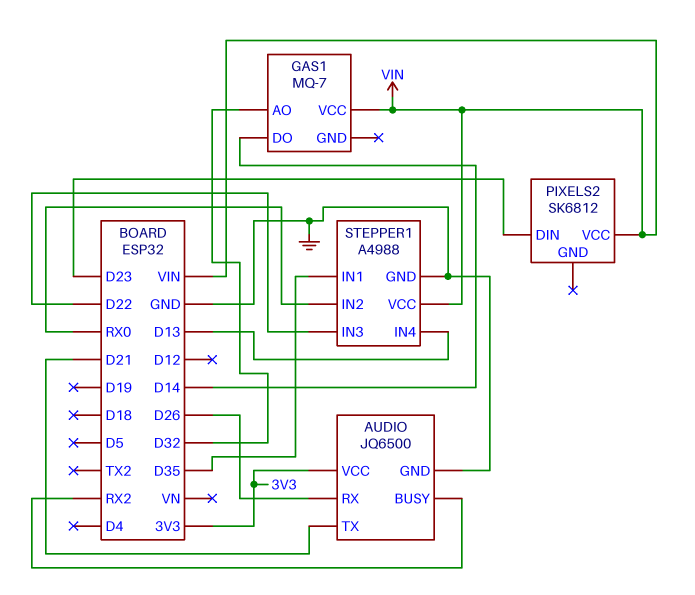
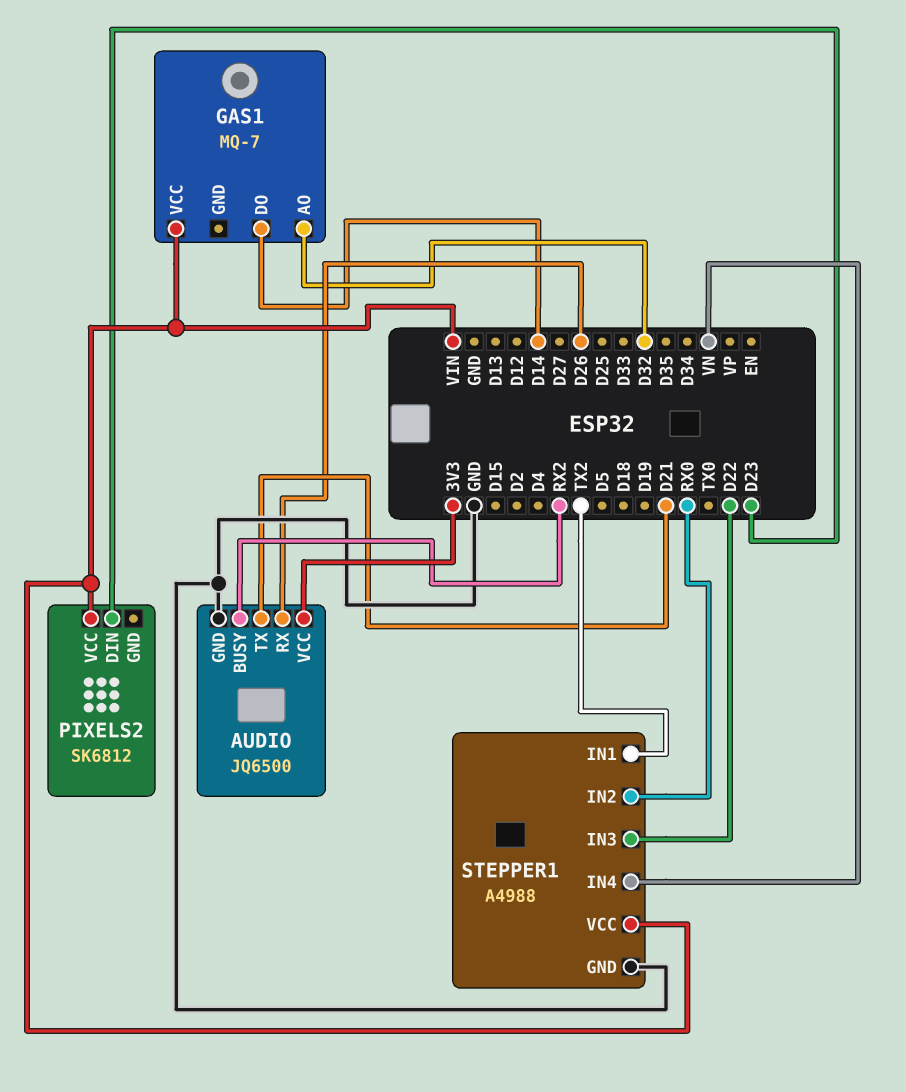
STEPPER1 pin IN1: D35 -> TX2
STEPPER1 pin IN4: D13 -> VN

